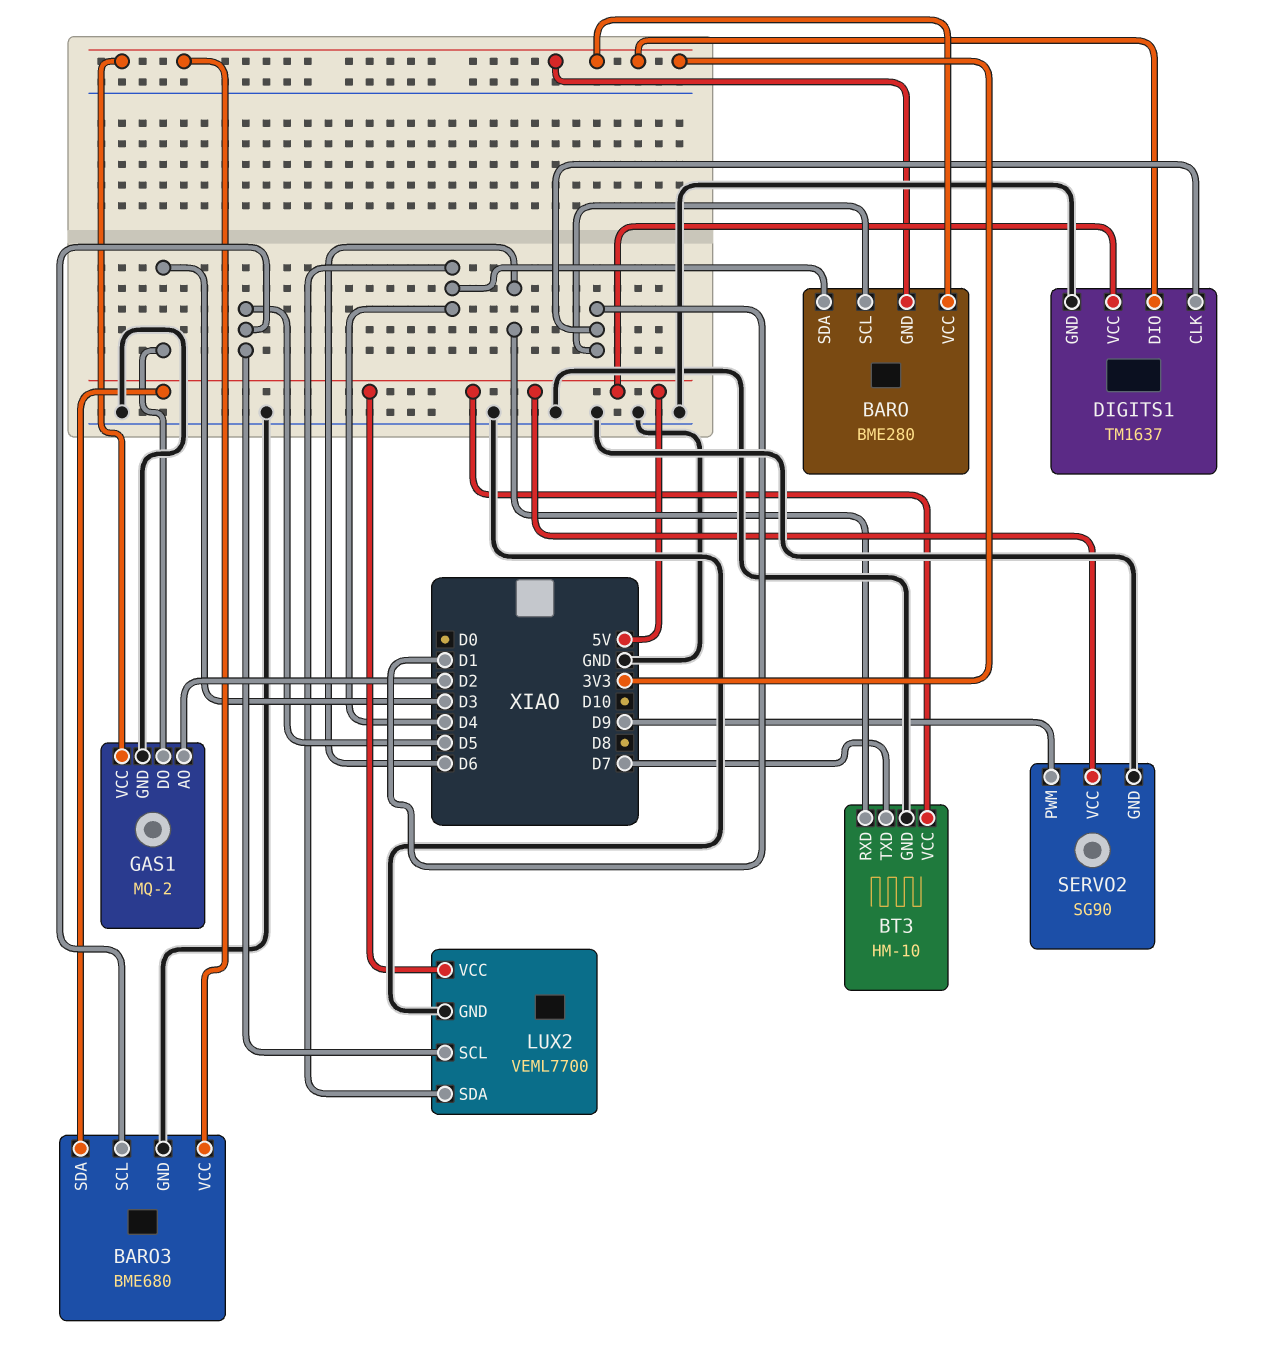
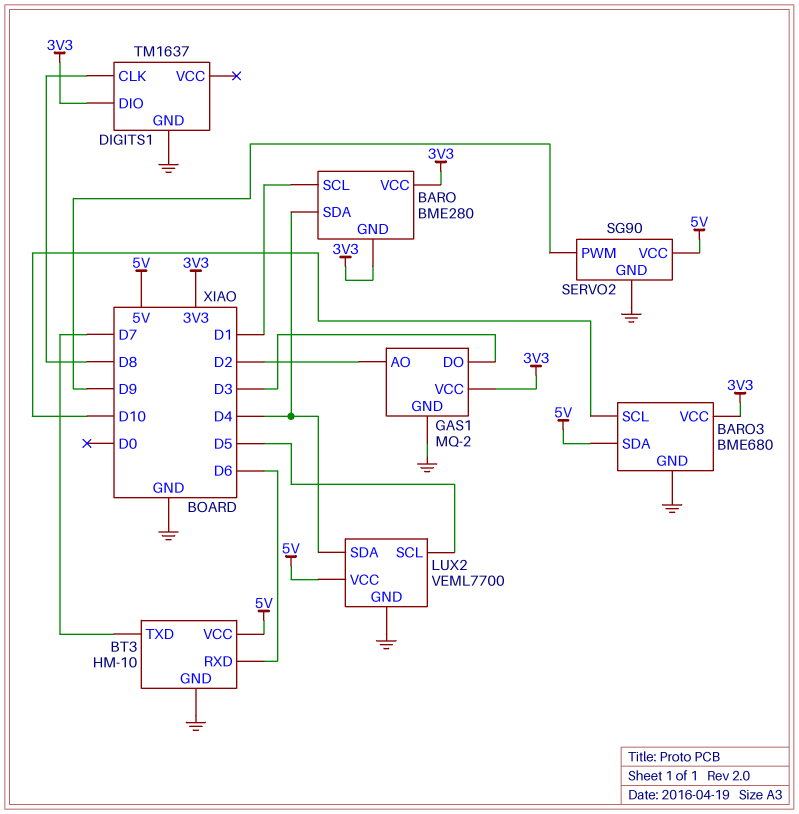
BARO3 pin SCL: D5 -> D10
DIGITS1 pin CLK: D1 -> D8
DIGITS1 pin VCC: 5V -> none

